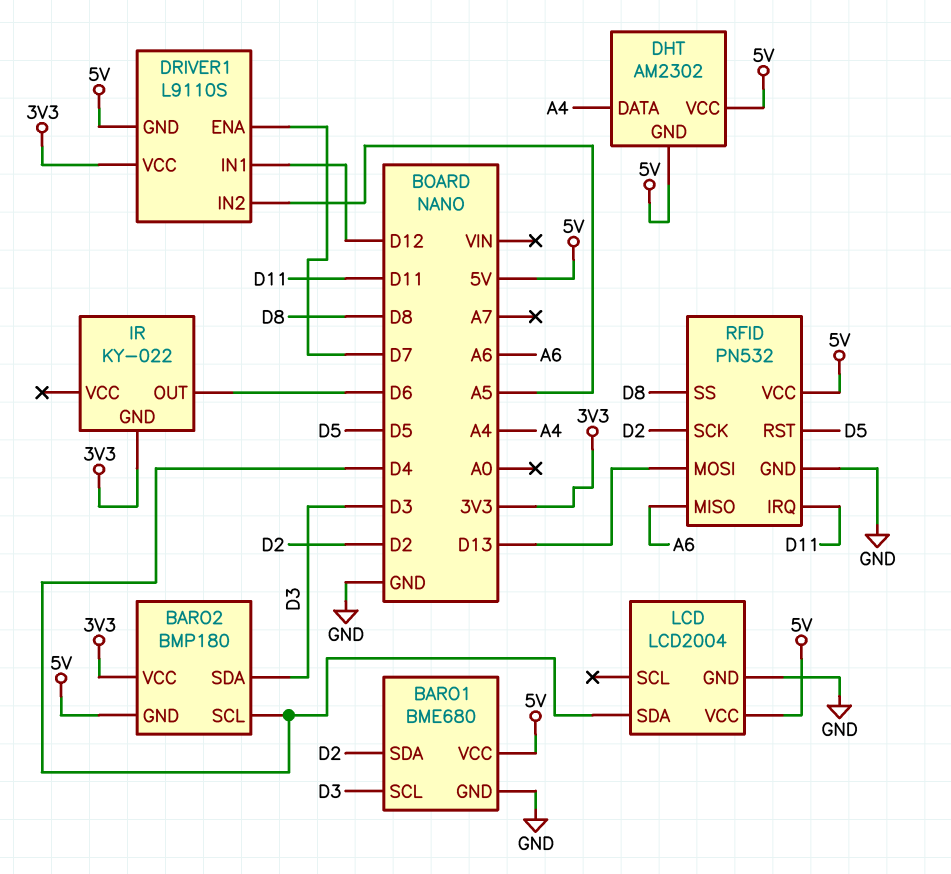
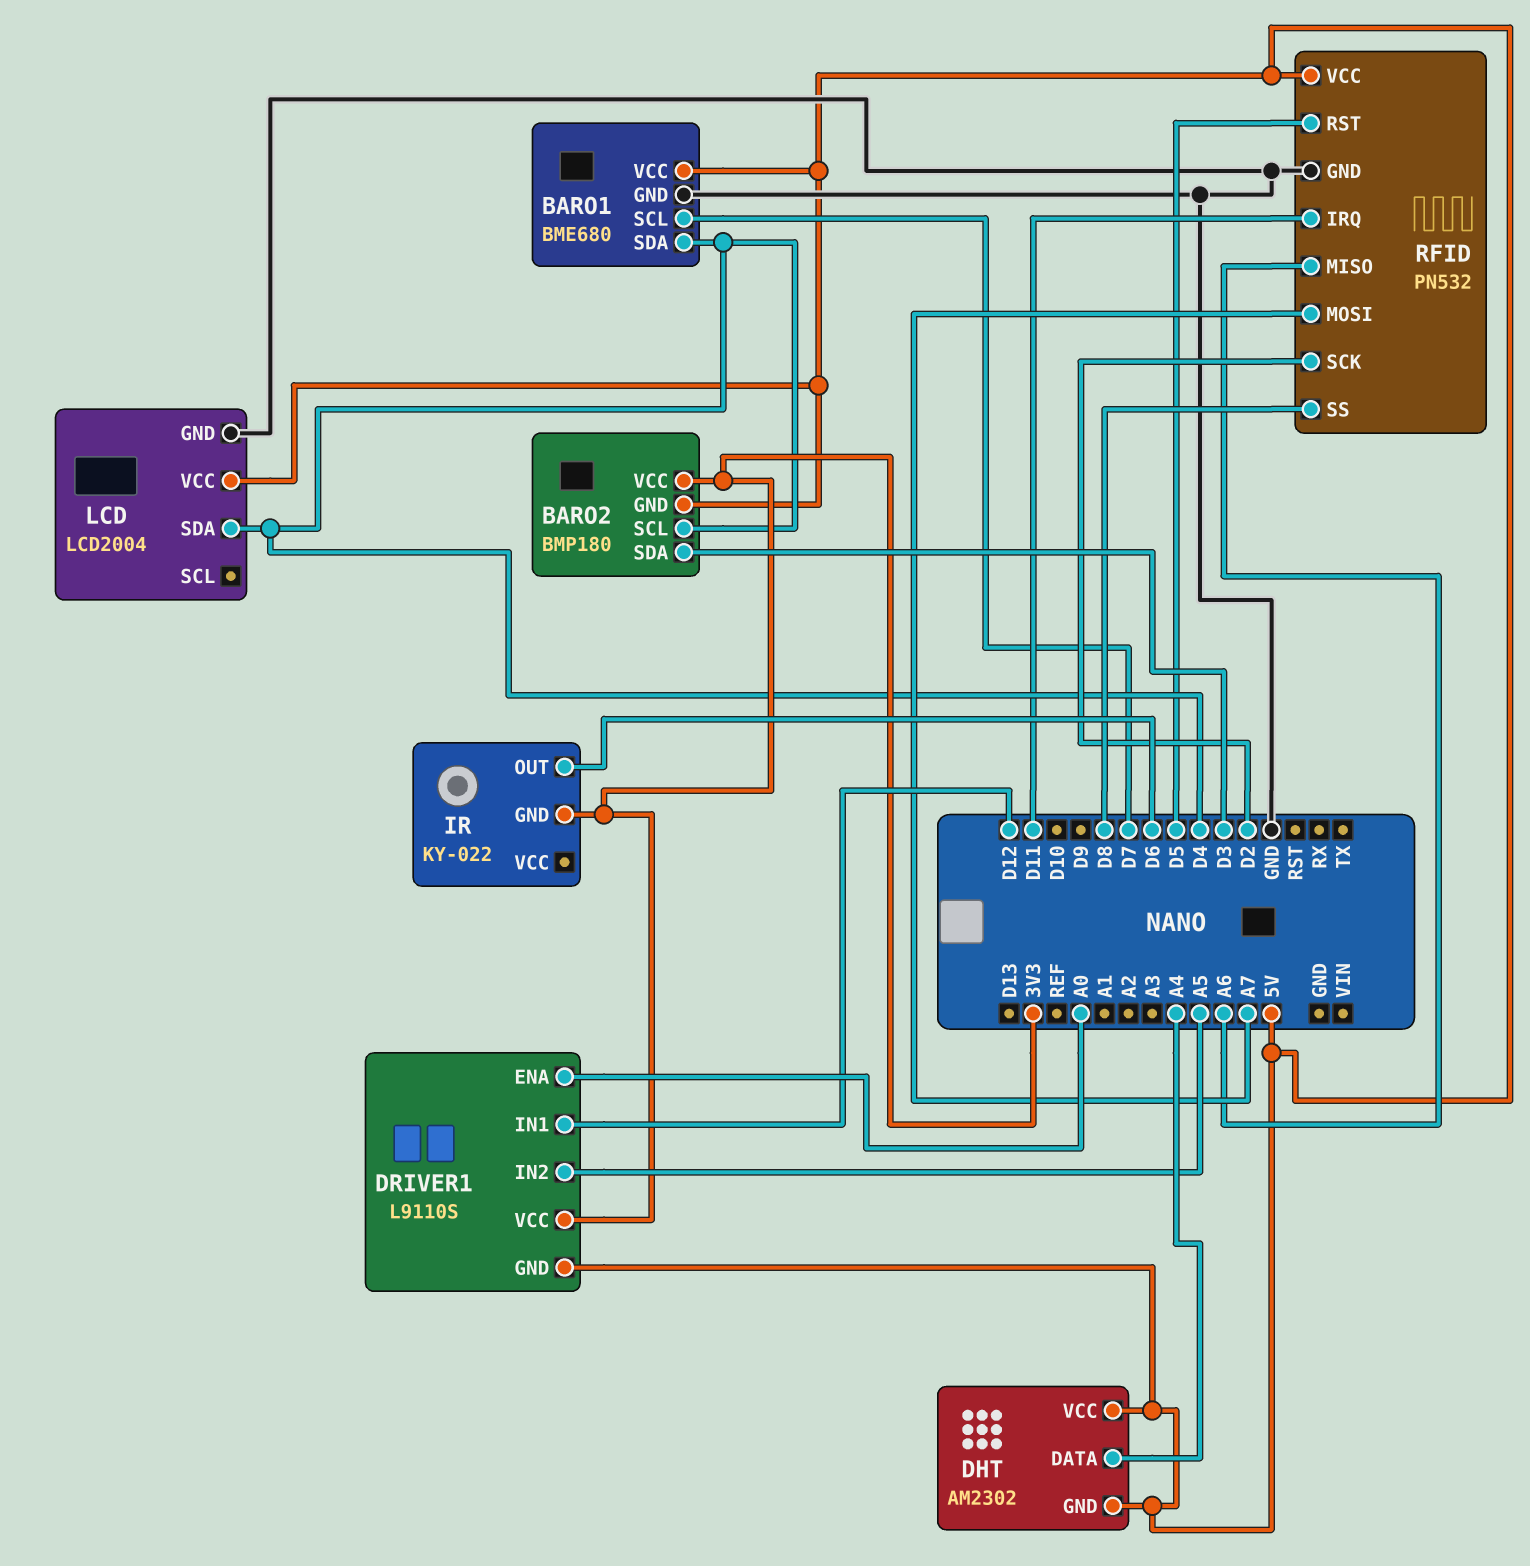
BARO1 pin SCL: D3 -> D7
BARO1 pin SDA: D2 -> D4
DRIVER1 pin ENA: D7 -> A0
RFID pin MOSI: D13 -> A7

